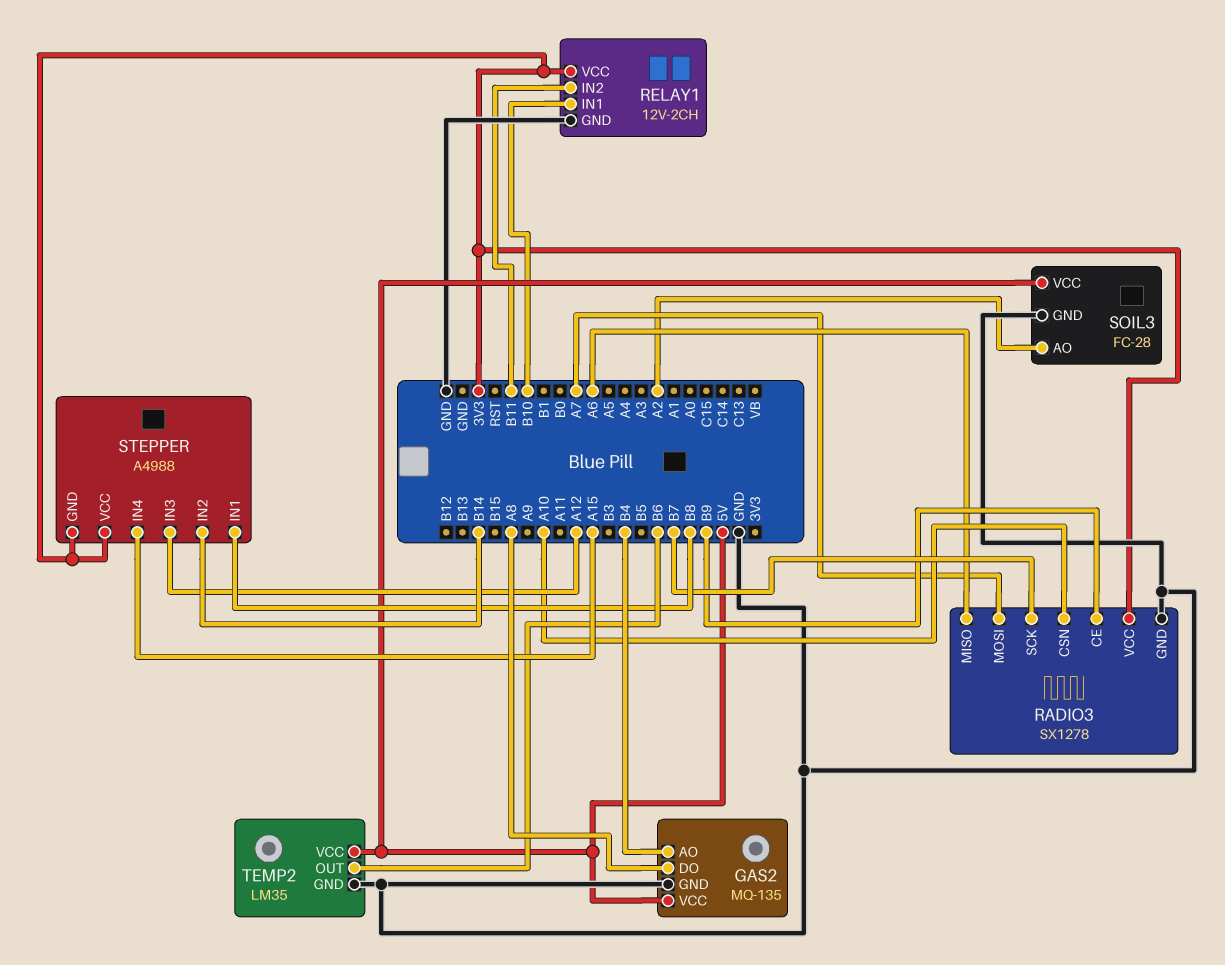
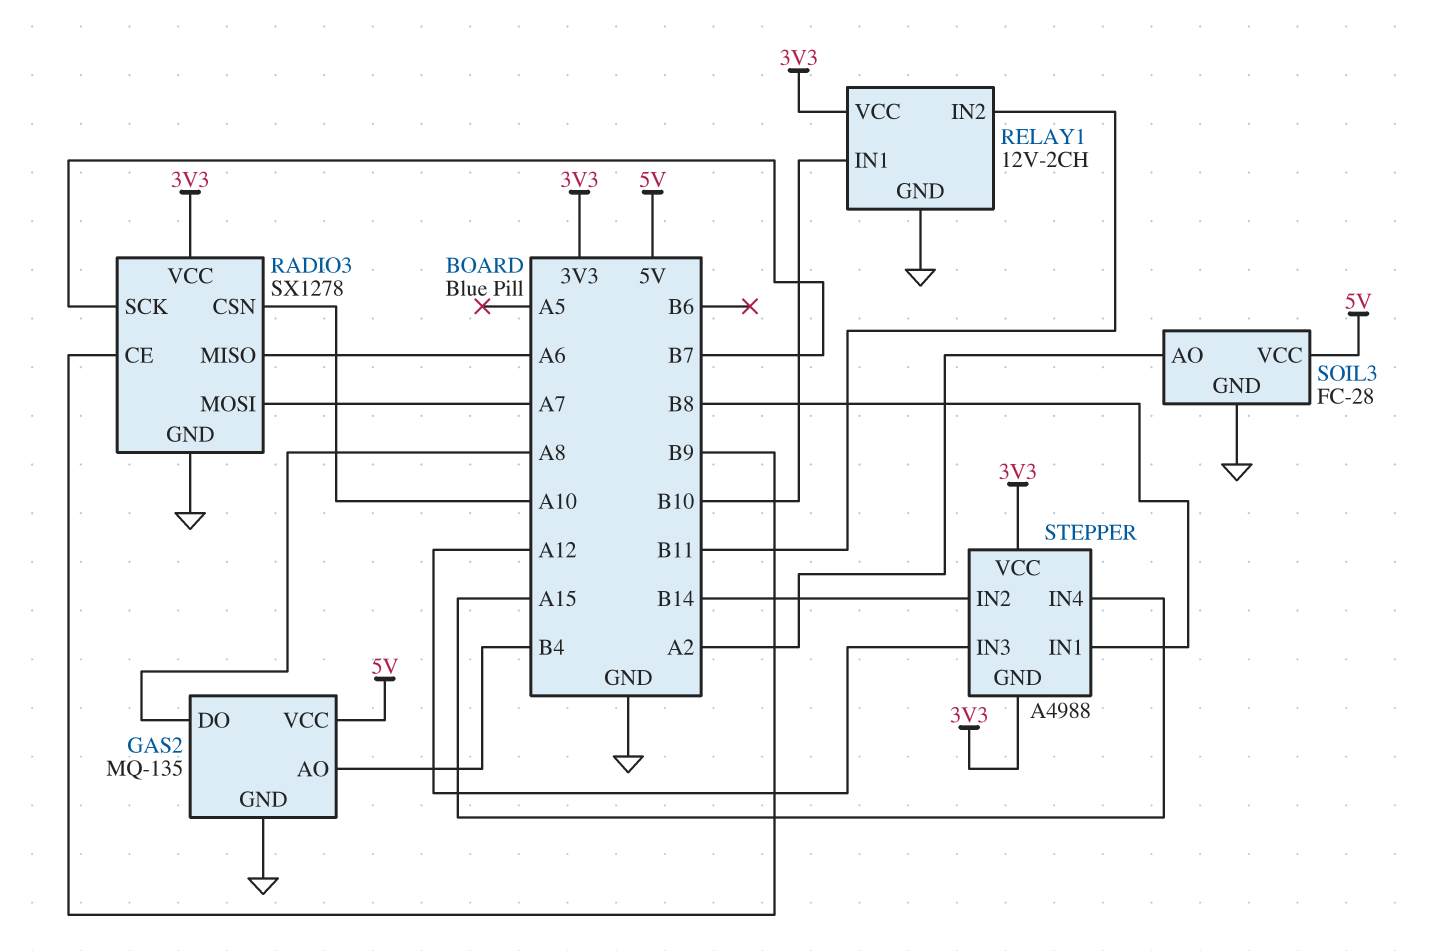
TEMP2: LM35 -> none
TEMP2 pin GND: GND -> none
TEMP2 pin OUT: B6 -> none
TEMP2 pin VCC: 5V -> none

